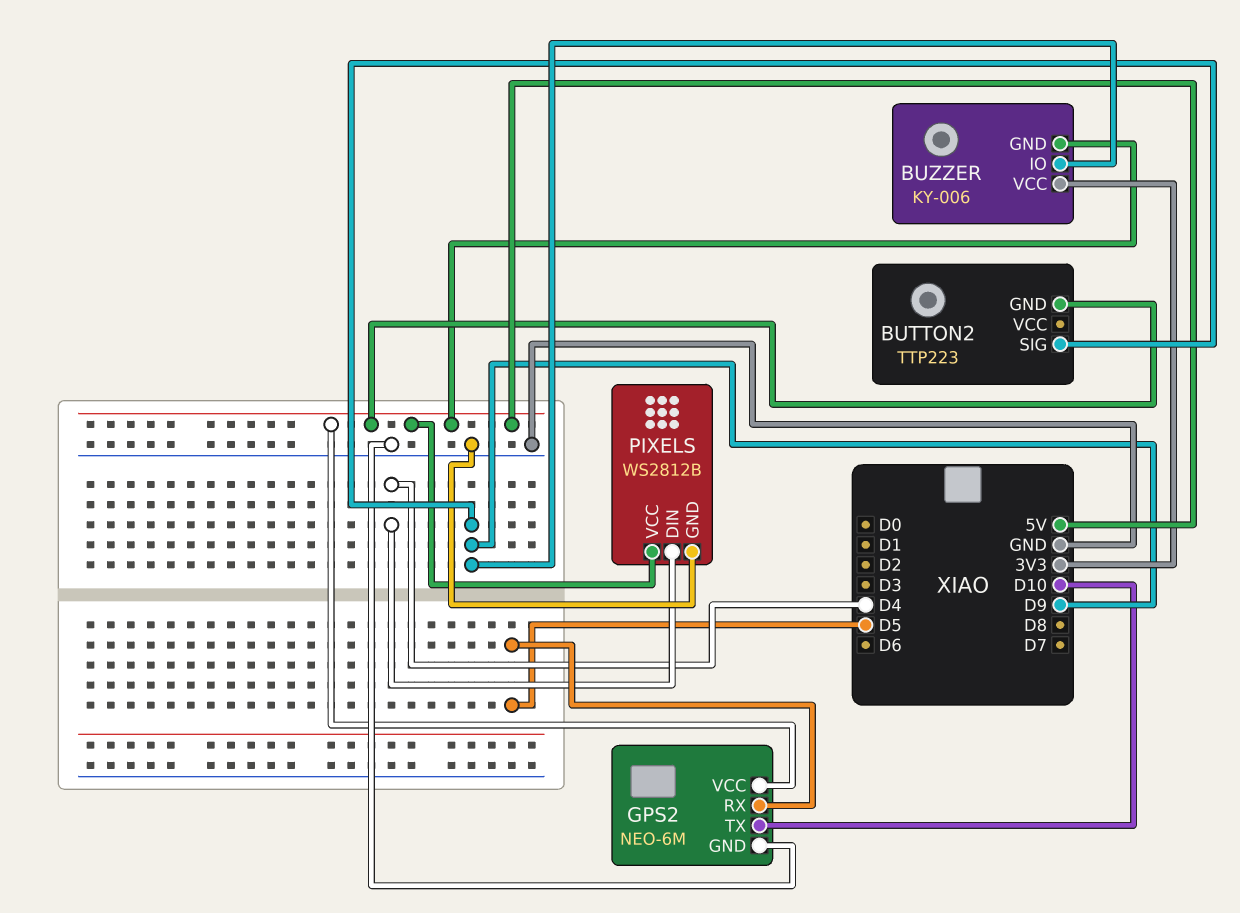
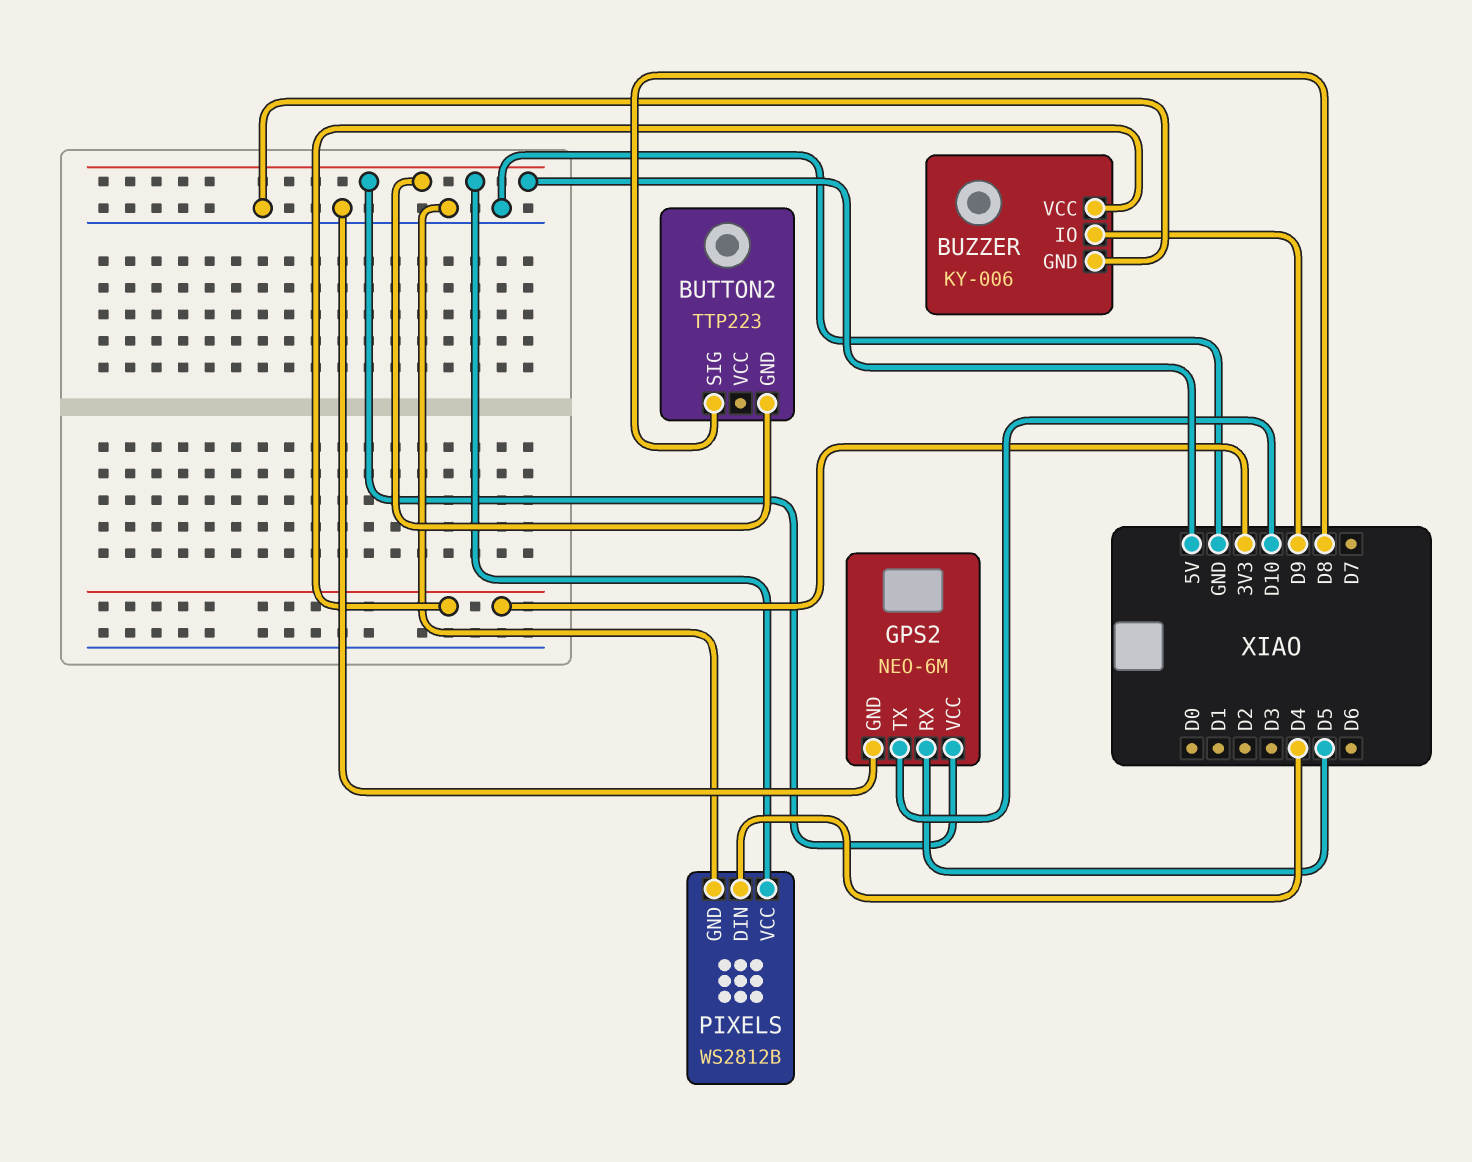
BUTTON2 pin SIG: D9 -> D8
BUZZER pin GND: 5V -> GND

